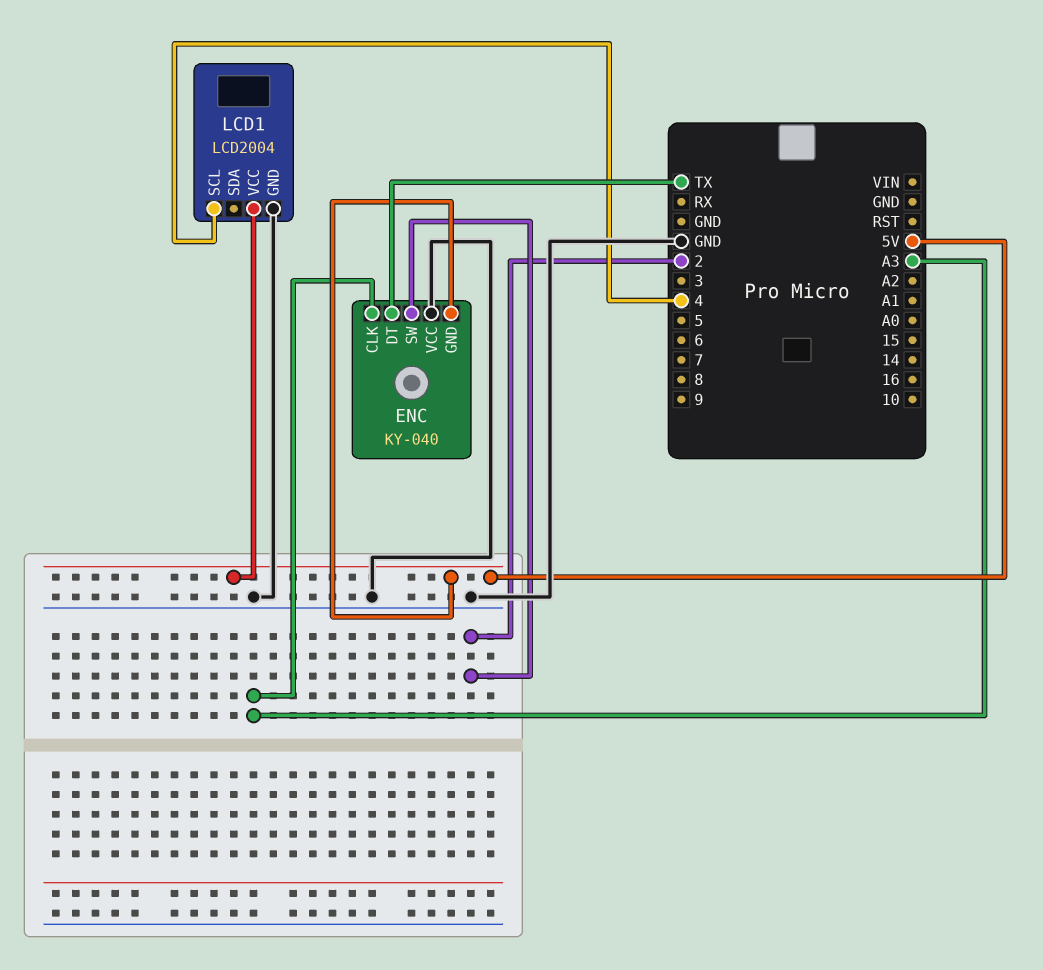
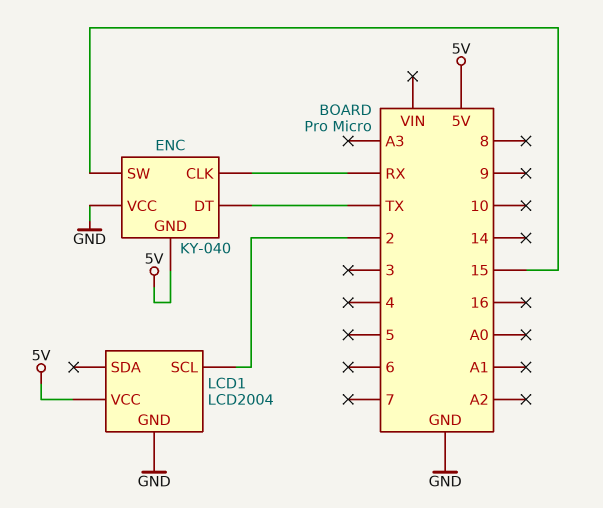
ENC pin CLK: A3 -> RX
ENC pin SW: 2 -> 15
LCD1 pin SCL: 4 -> 2

